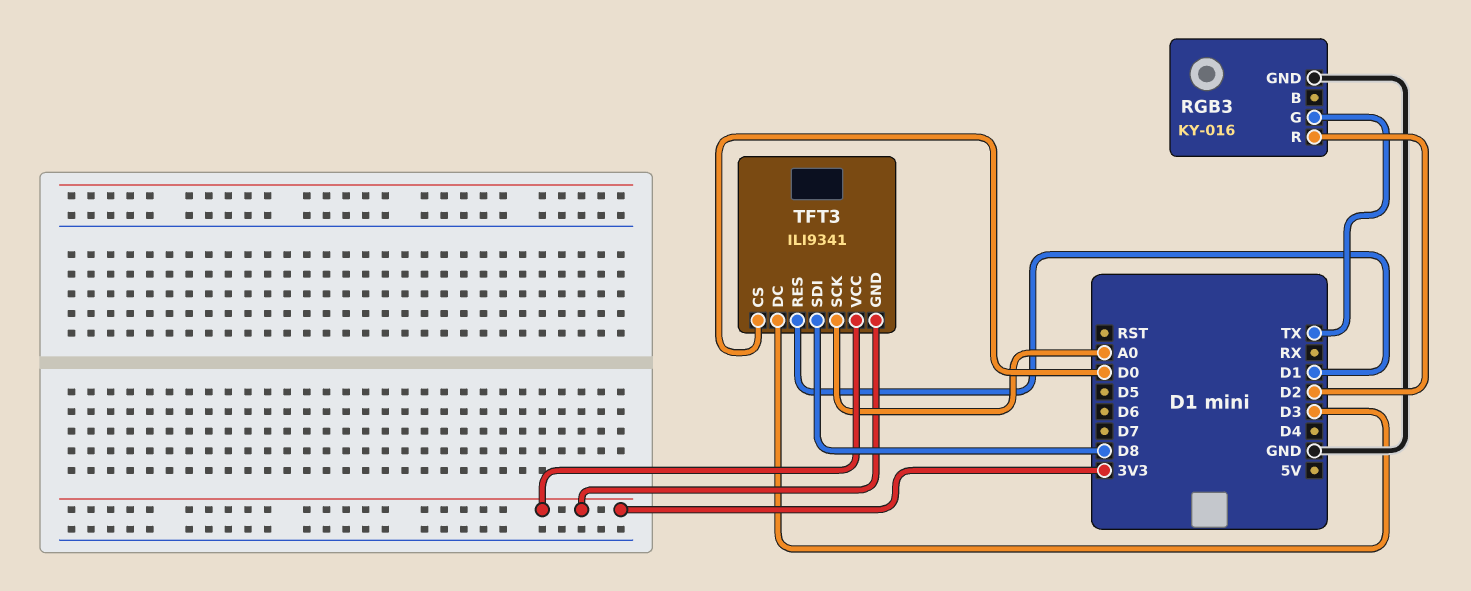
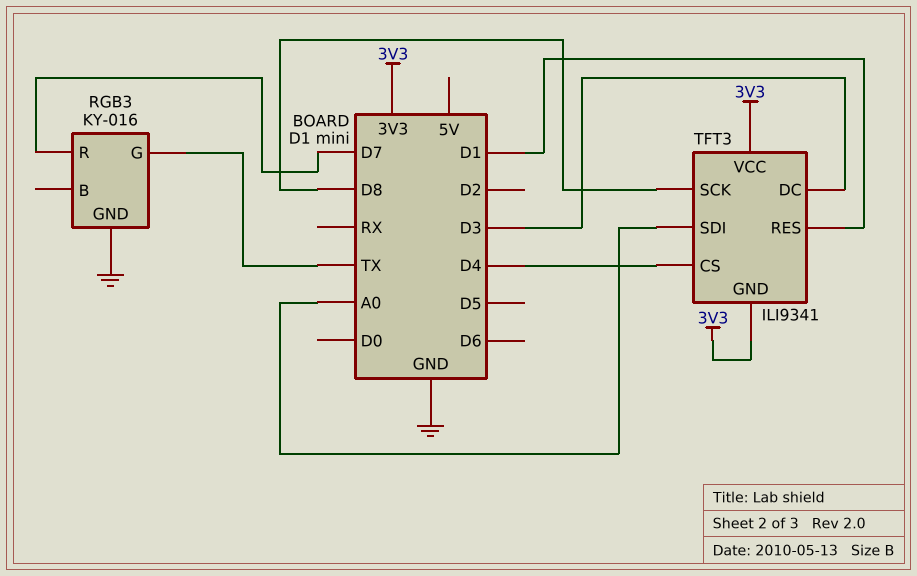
RGB3 pin R: D2 -> D7
TFT3 pin CS: D0 -> D4
TFT3 pin SCK: A0 -> D8
TFT3 pin SDI: D8 -> A0

